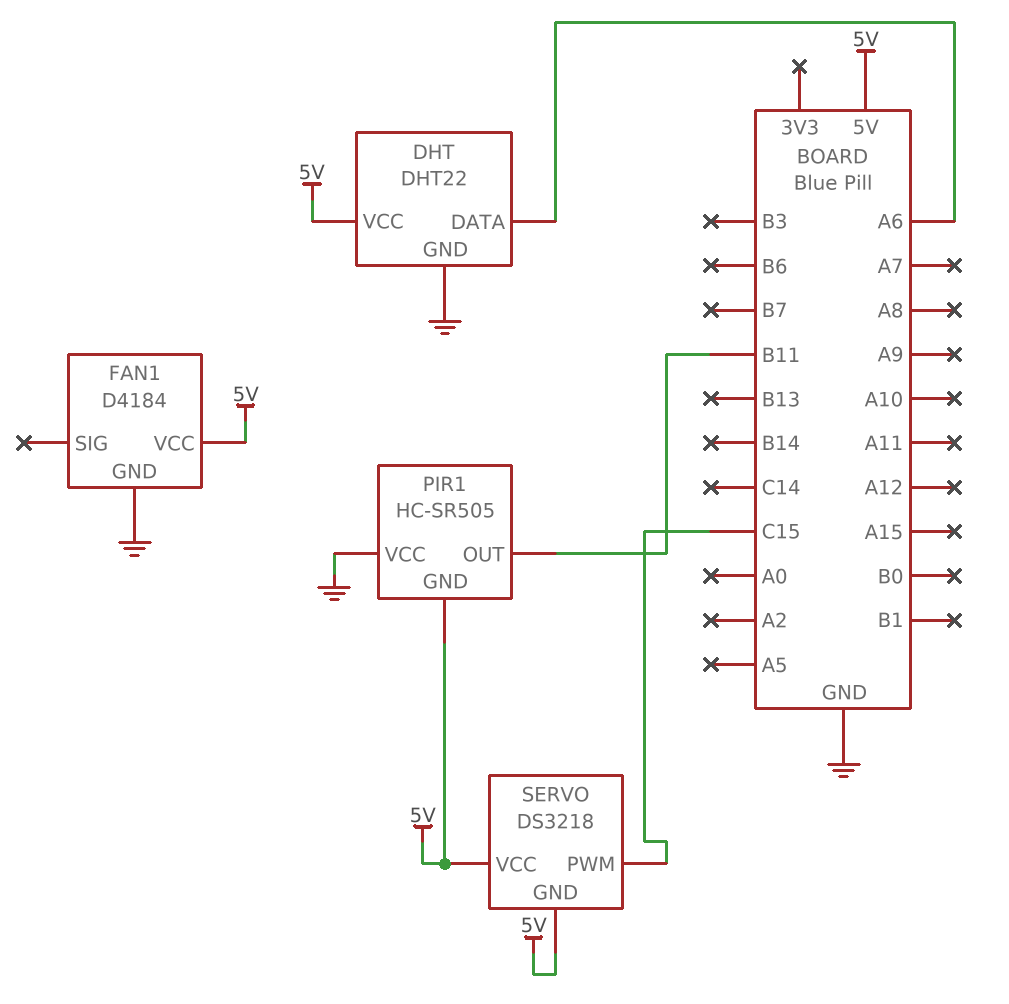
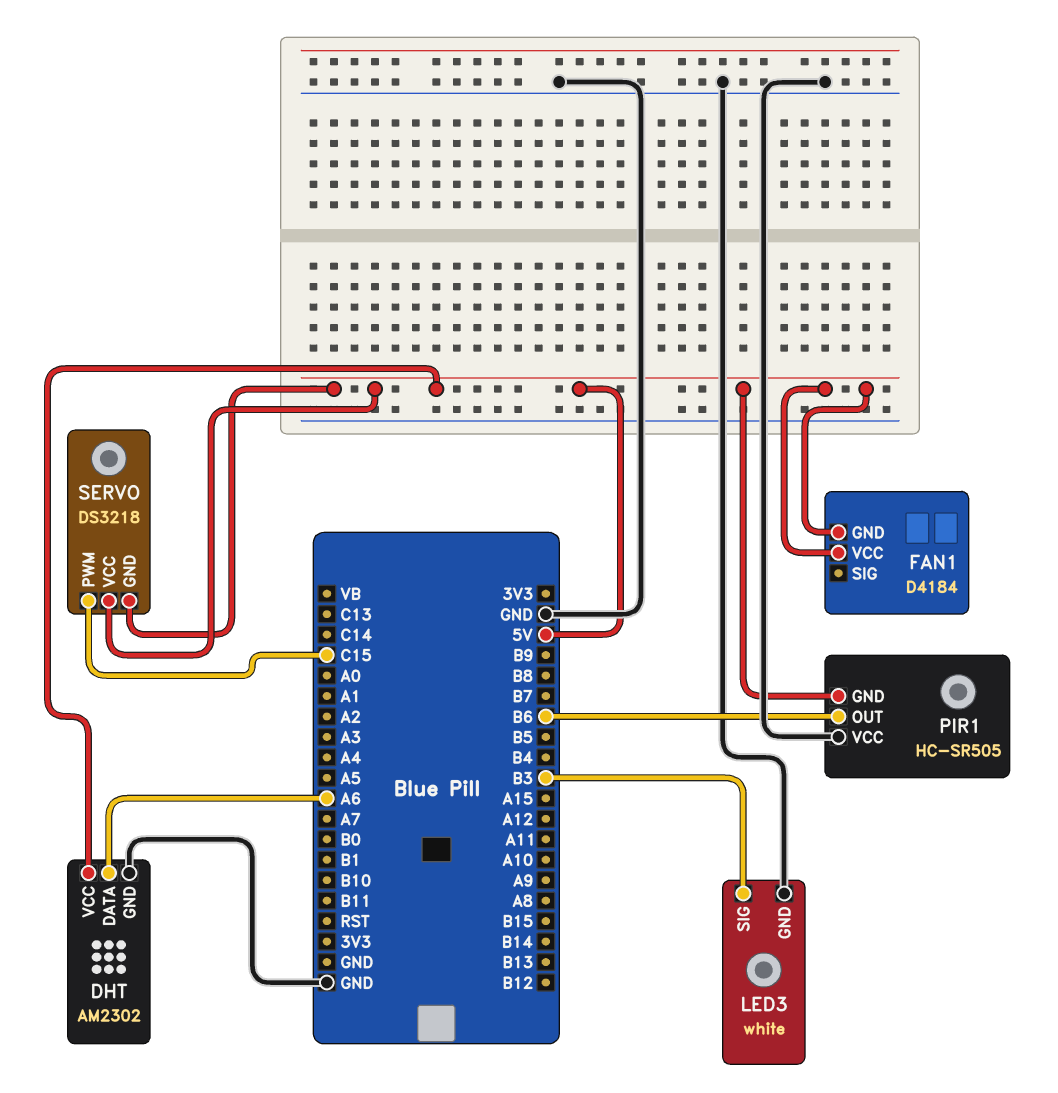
DHT: DHT22 -> AM2302
FAN1 pin GND: GND -> 5V
LED3: none -> white
LED3 pin GND: none -> GND
LED3 pin SIG: none -> B3
PIR1 pin OUT: B11 -> B6

